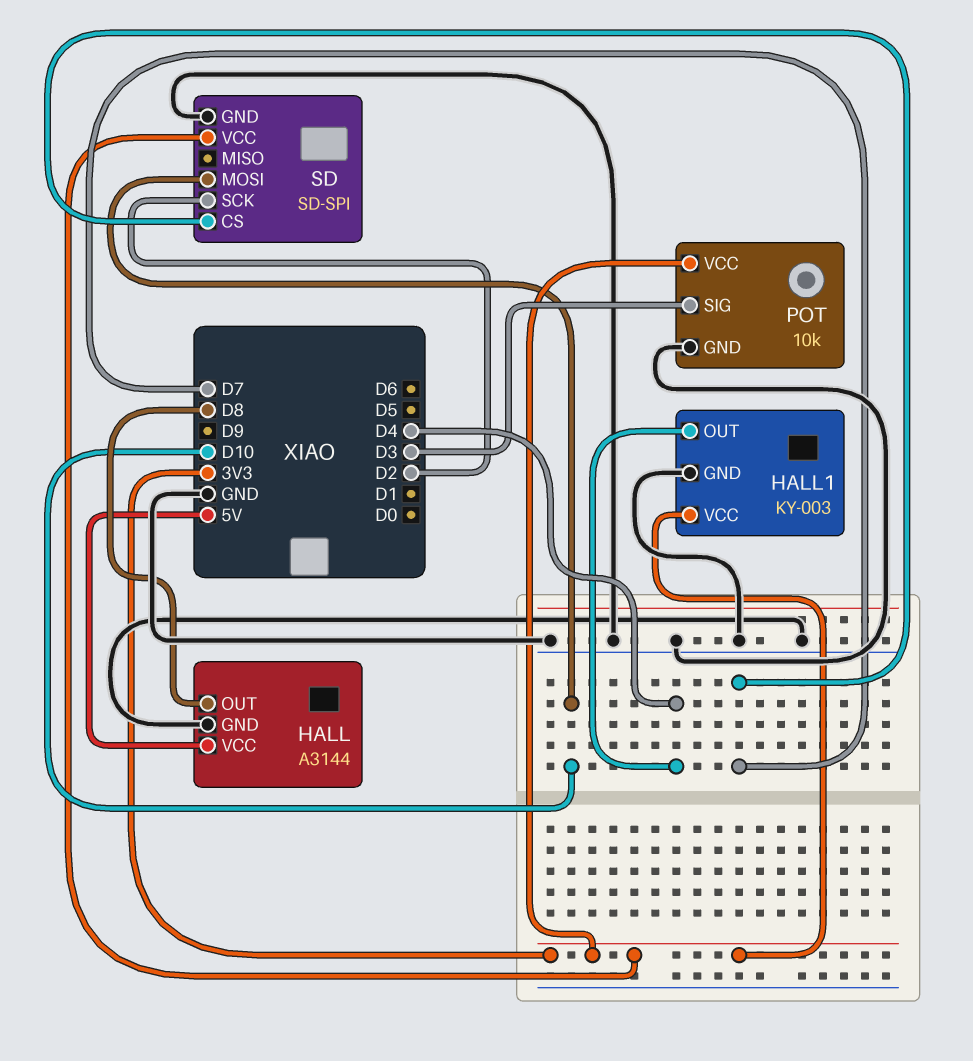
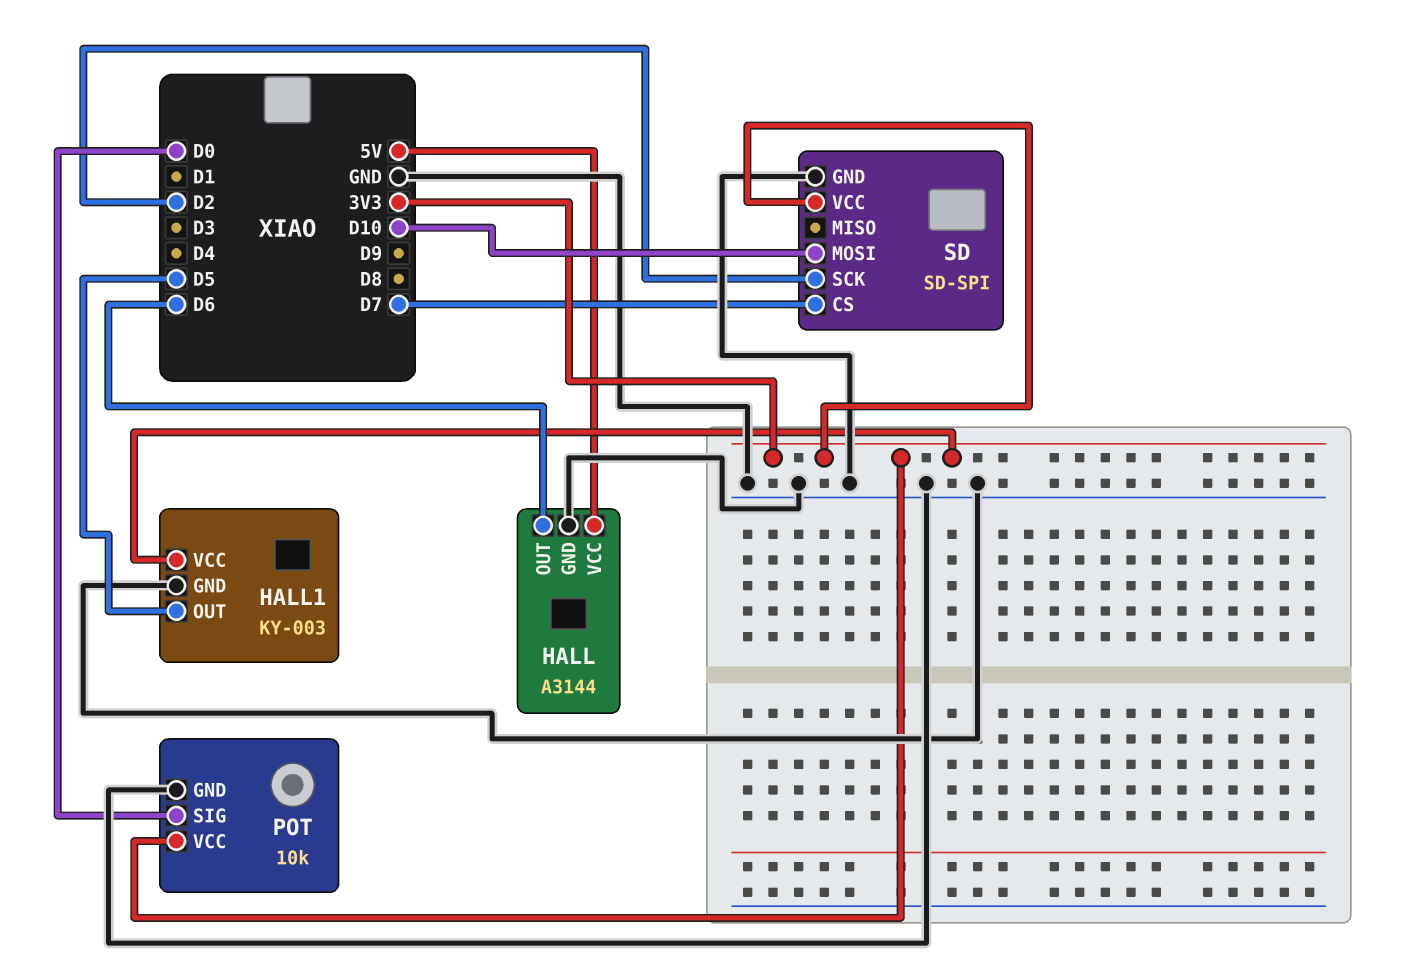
HALL pin OUT: D8 -> D6
HALL1 pin OUT: D4 -> D5
POT pin SIG: D3 -> D0

